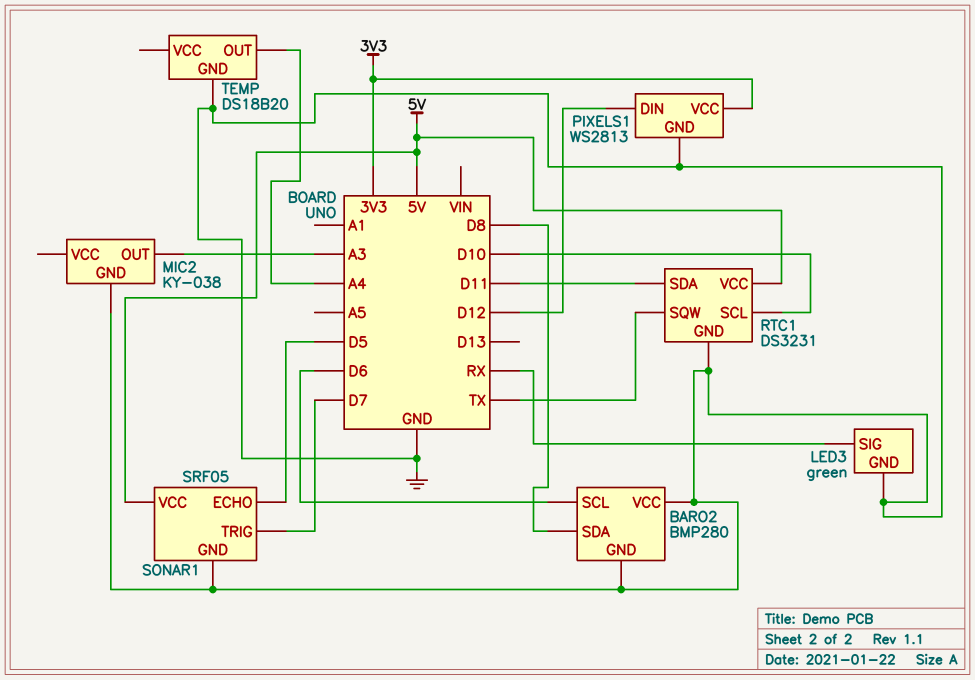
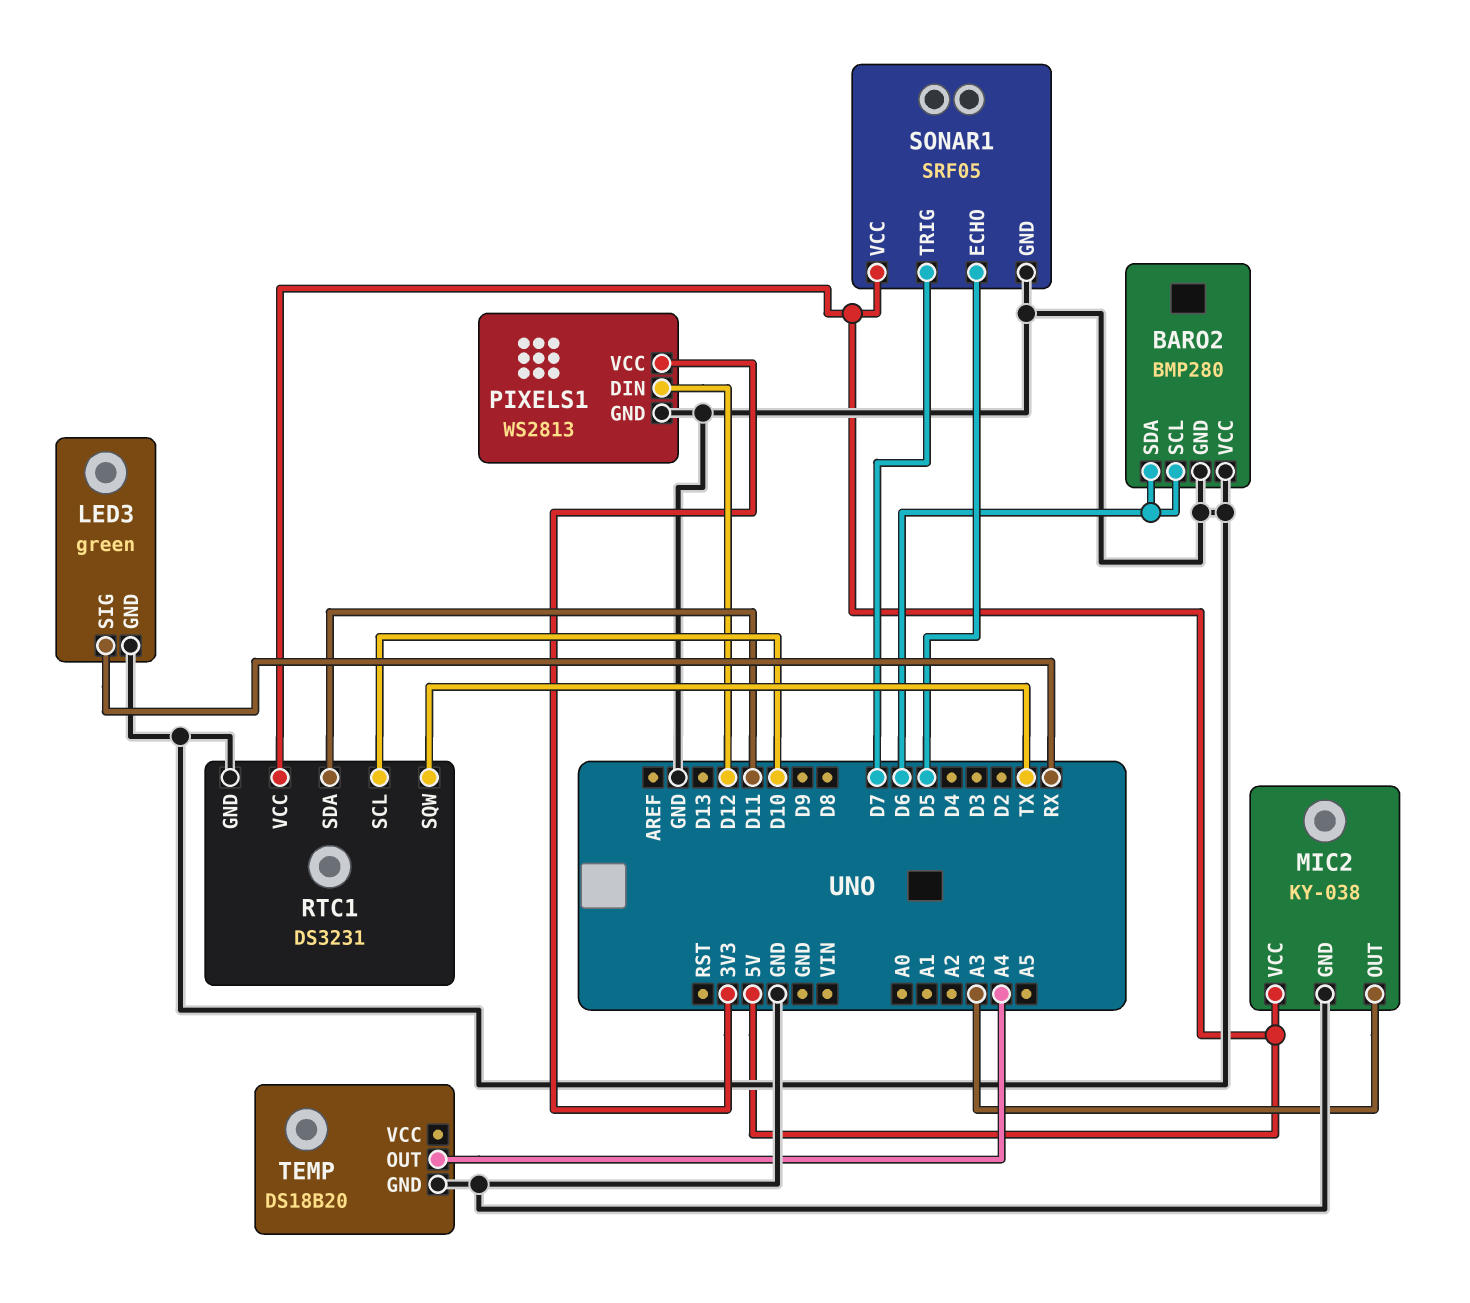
BARO2 pin SDA: D8 -> D6
MIC2 pin VCC: none -> 5V

